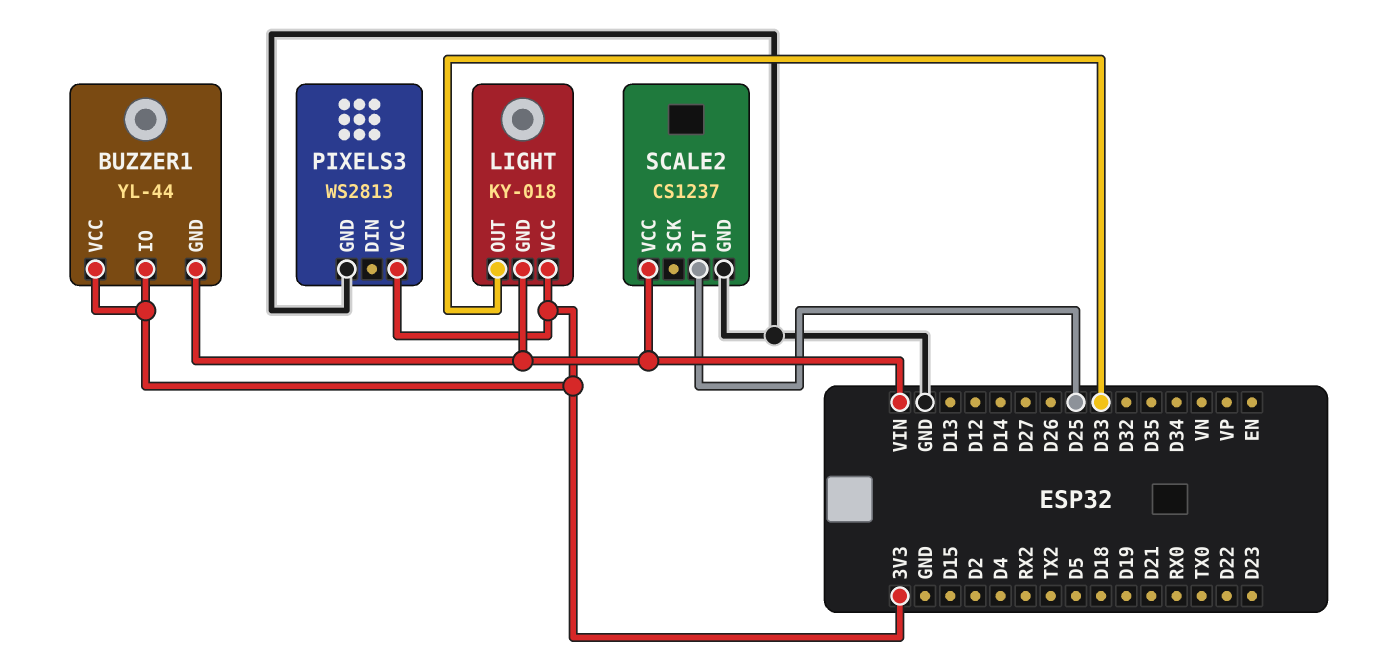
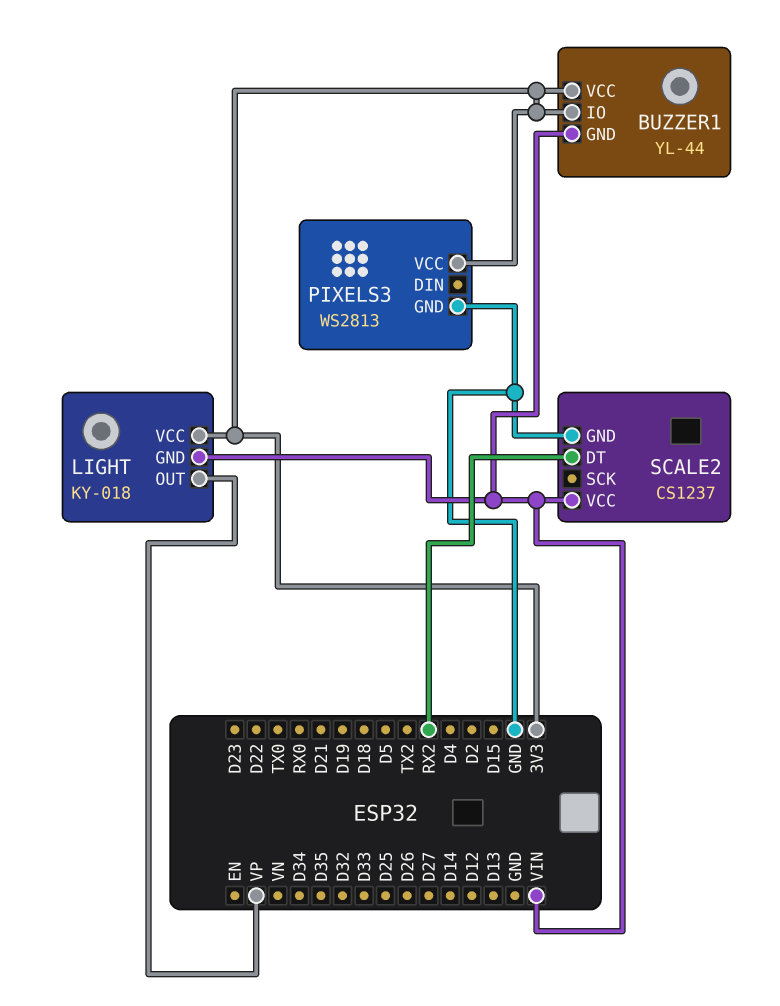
LIGHT pin OUT: D33 -> VP
SCALE2 pin DT: D25 -> RX2

